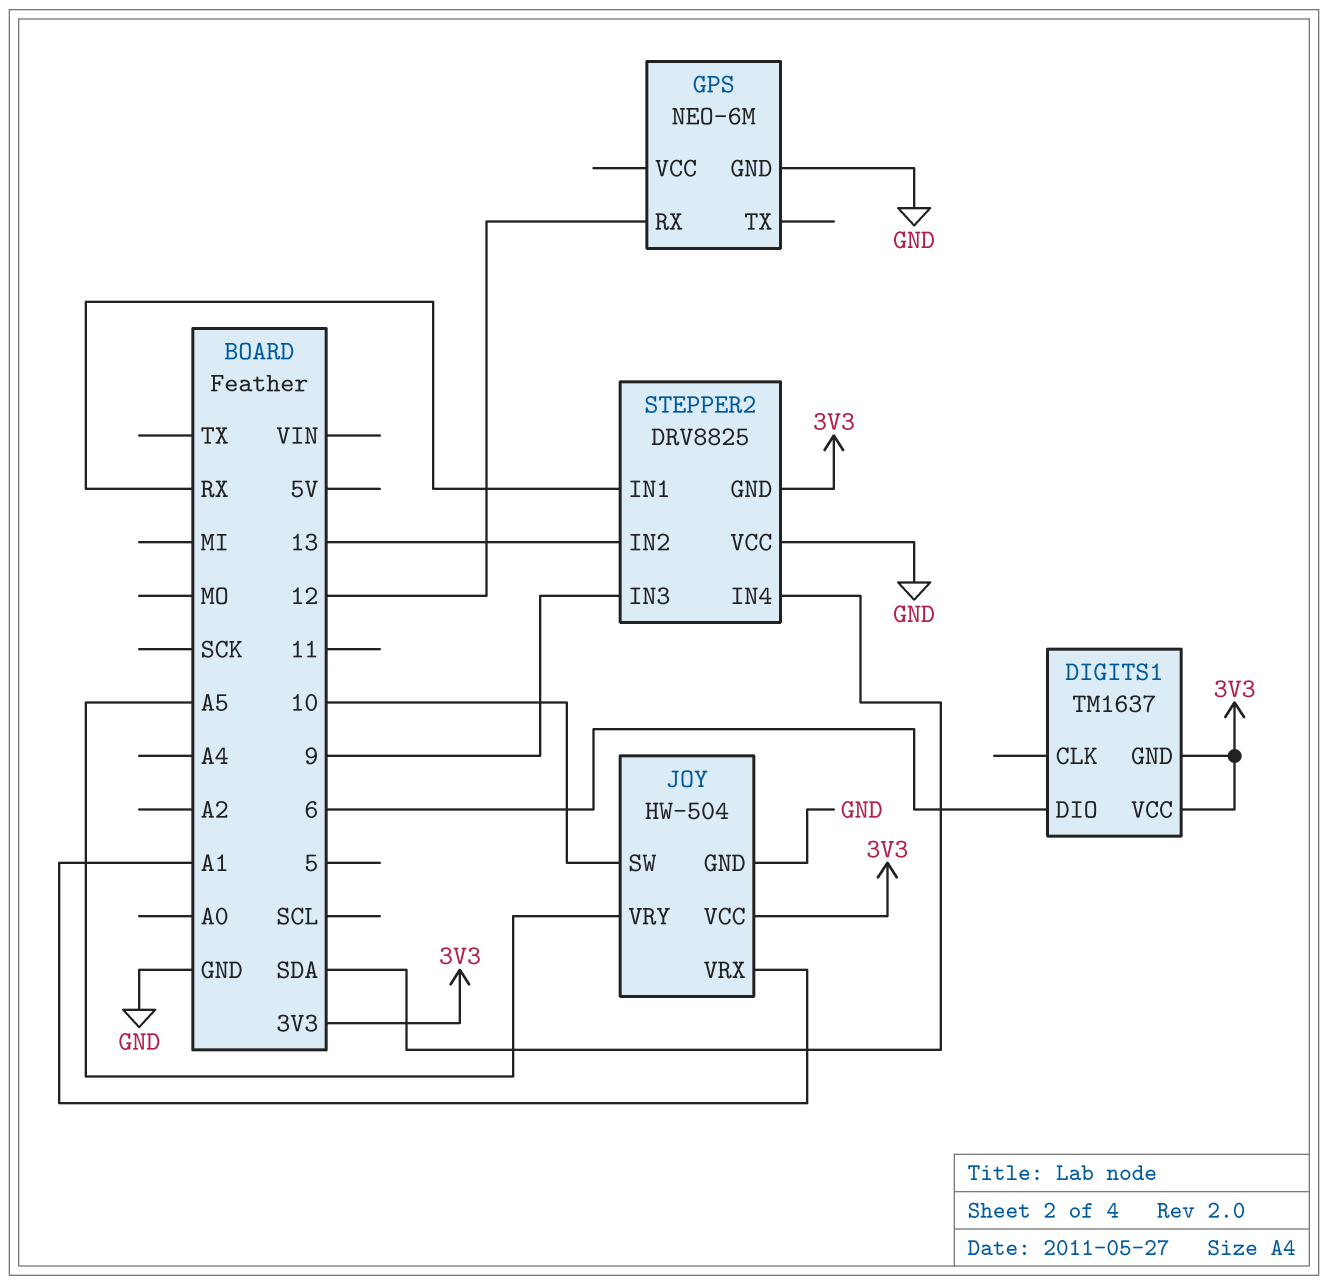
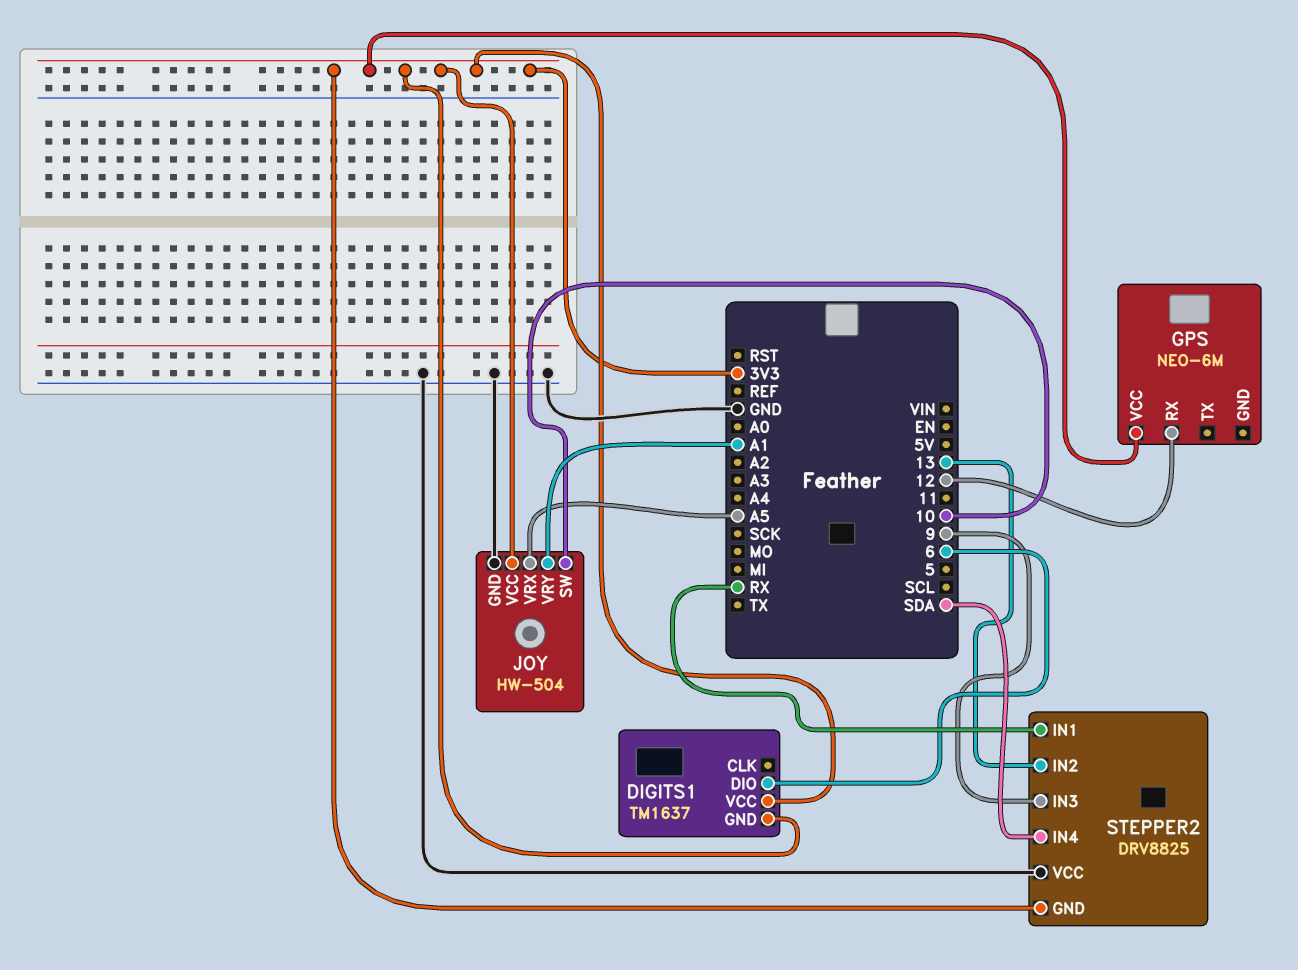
GPS pin GND: GND -> none
GPS pin VCC: none -> 3V3
JOY pin VRX: A1 -> A5
JOY pin VRY: A5 -> A1

